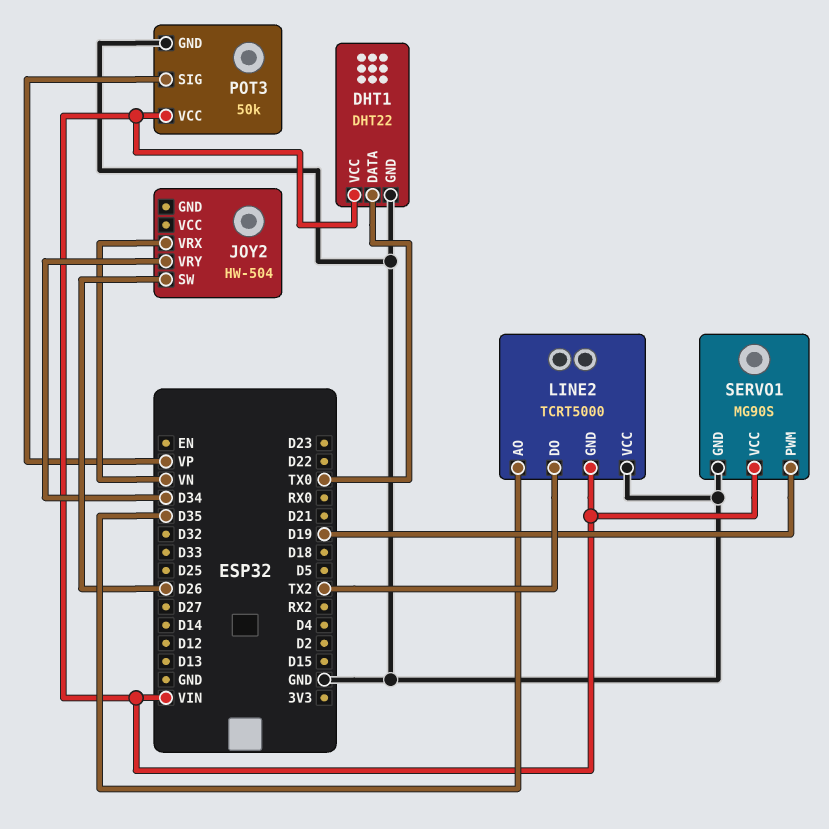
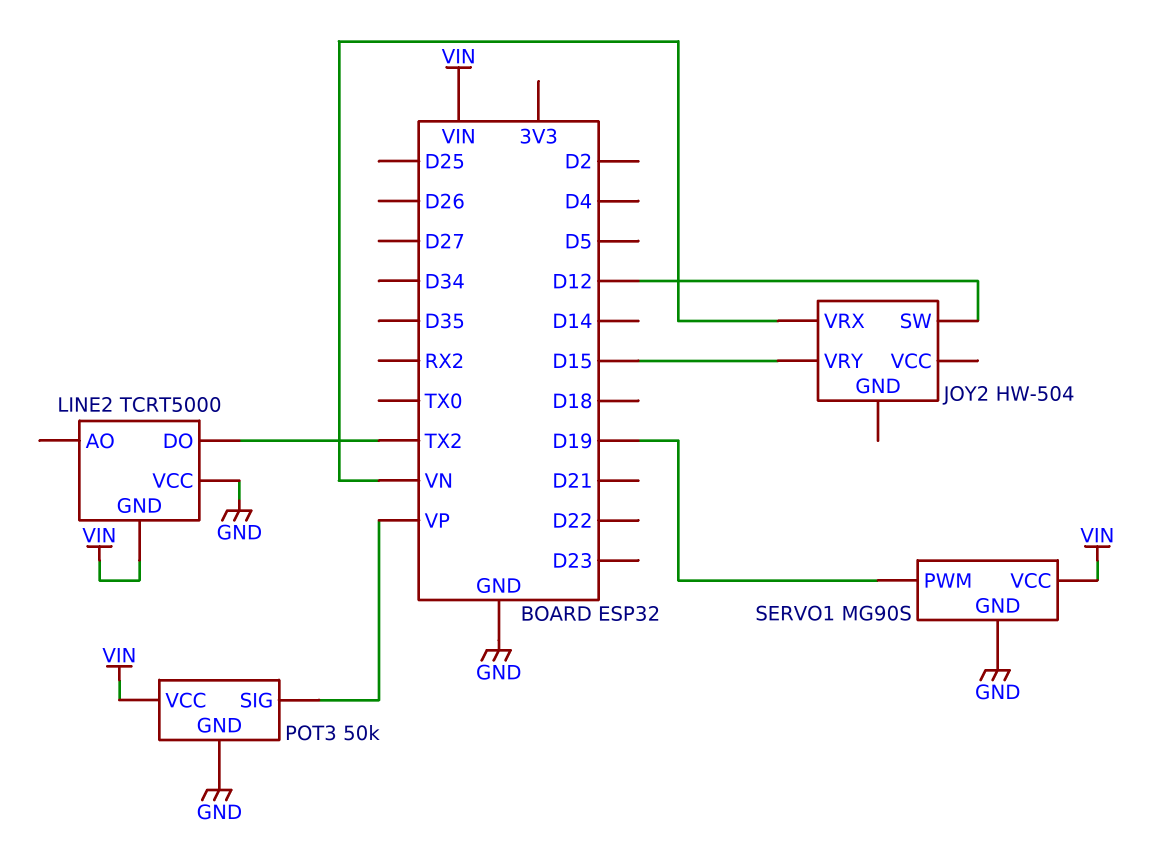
DHT1: DHT22 -> none
DHT1 pin DATA: TX0 -> none
DHT1 pin GND: GND -> none
DHT1 pin VCC: VIN -> none
JOY2 pin SW: D26 -> D12
JOY2 pin VRY: D34 -> D15
LINE2 pin AO: D35 -> none

